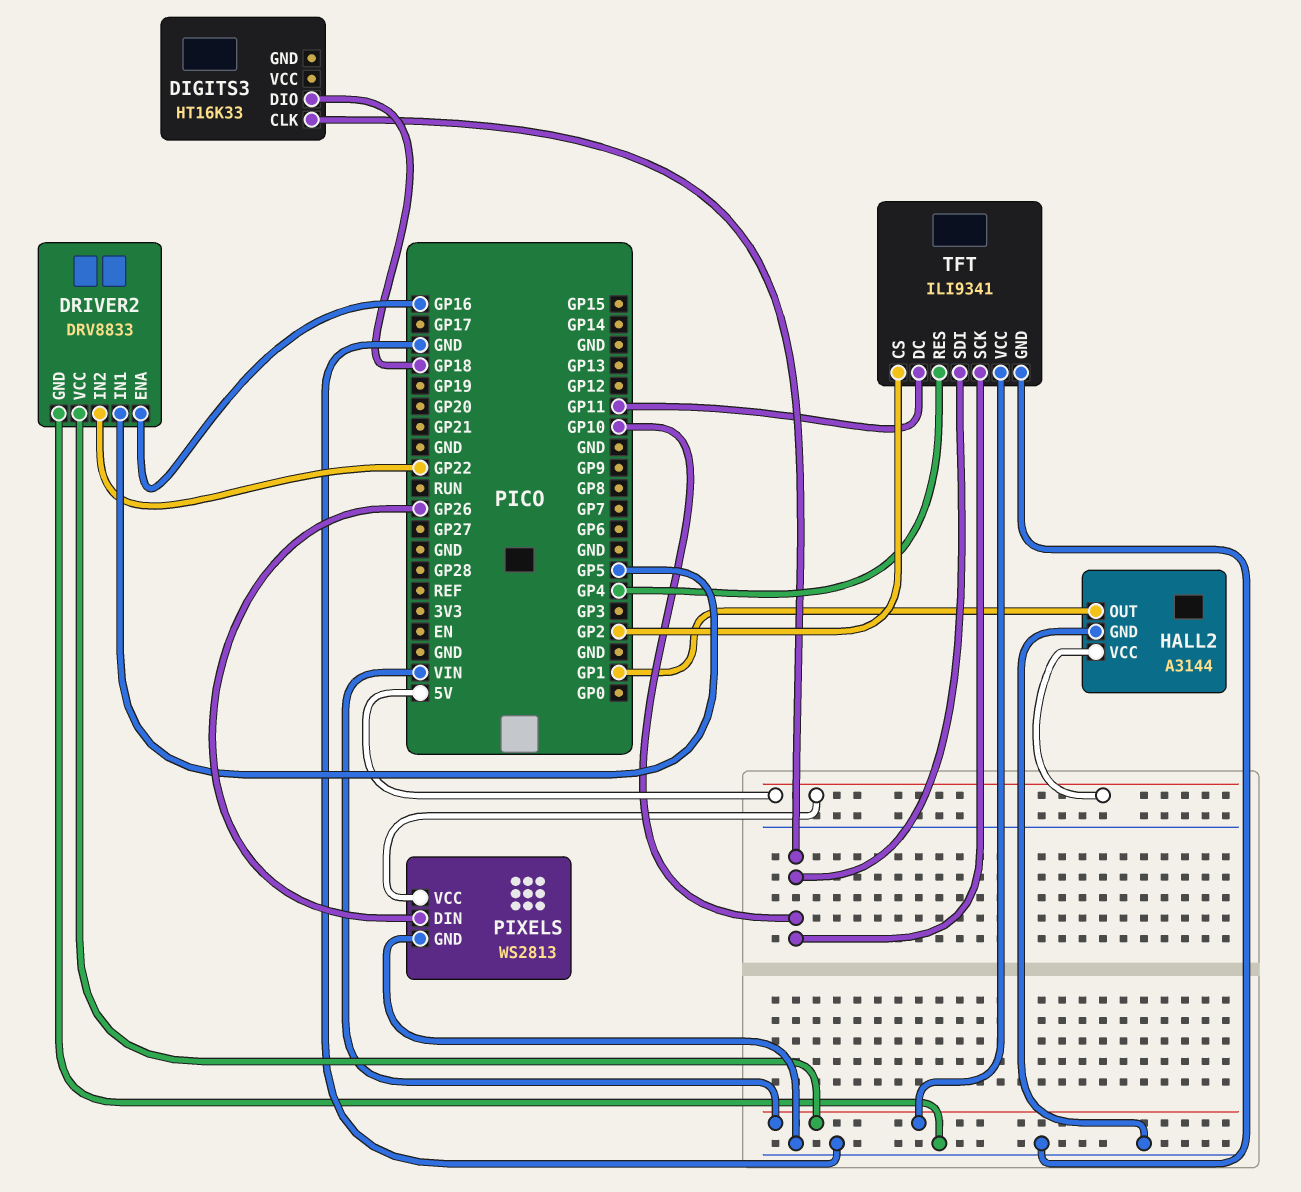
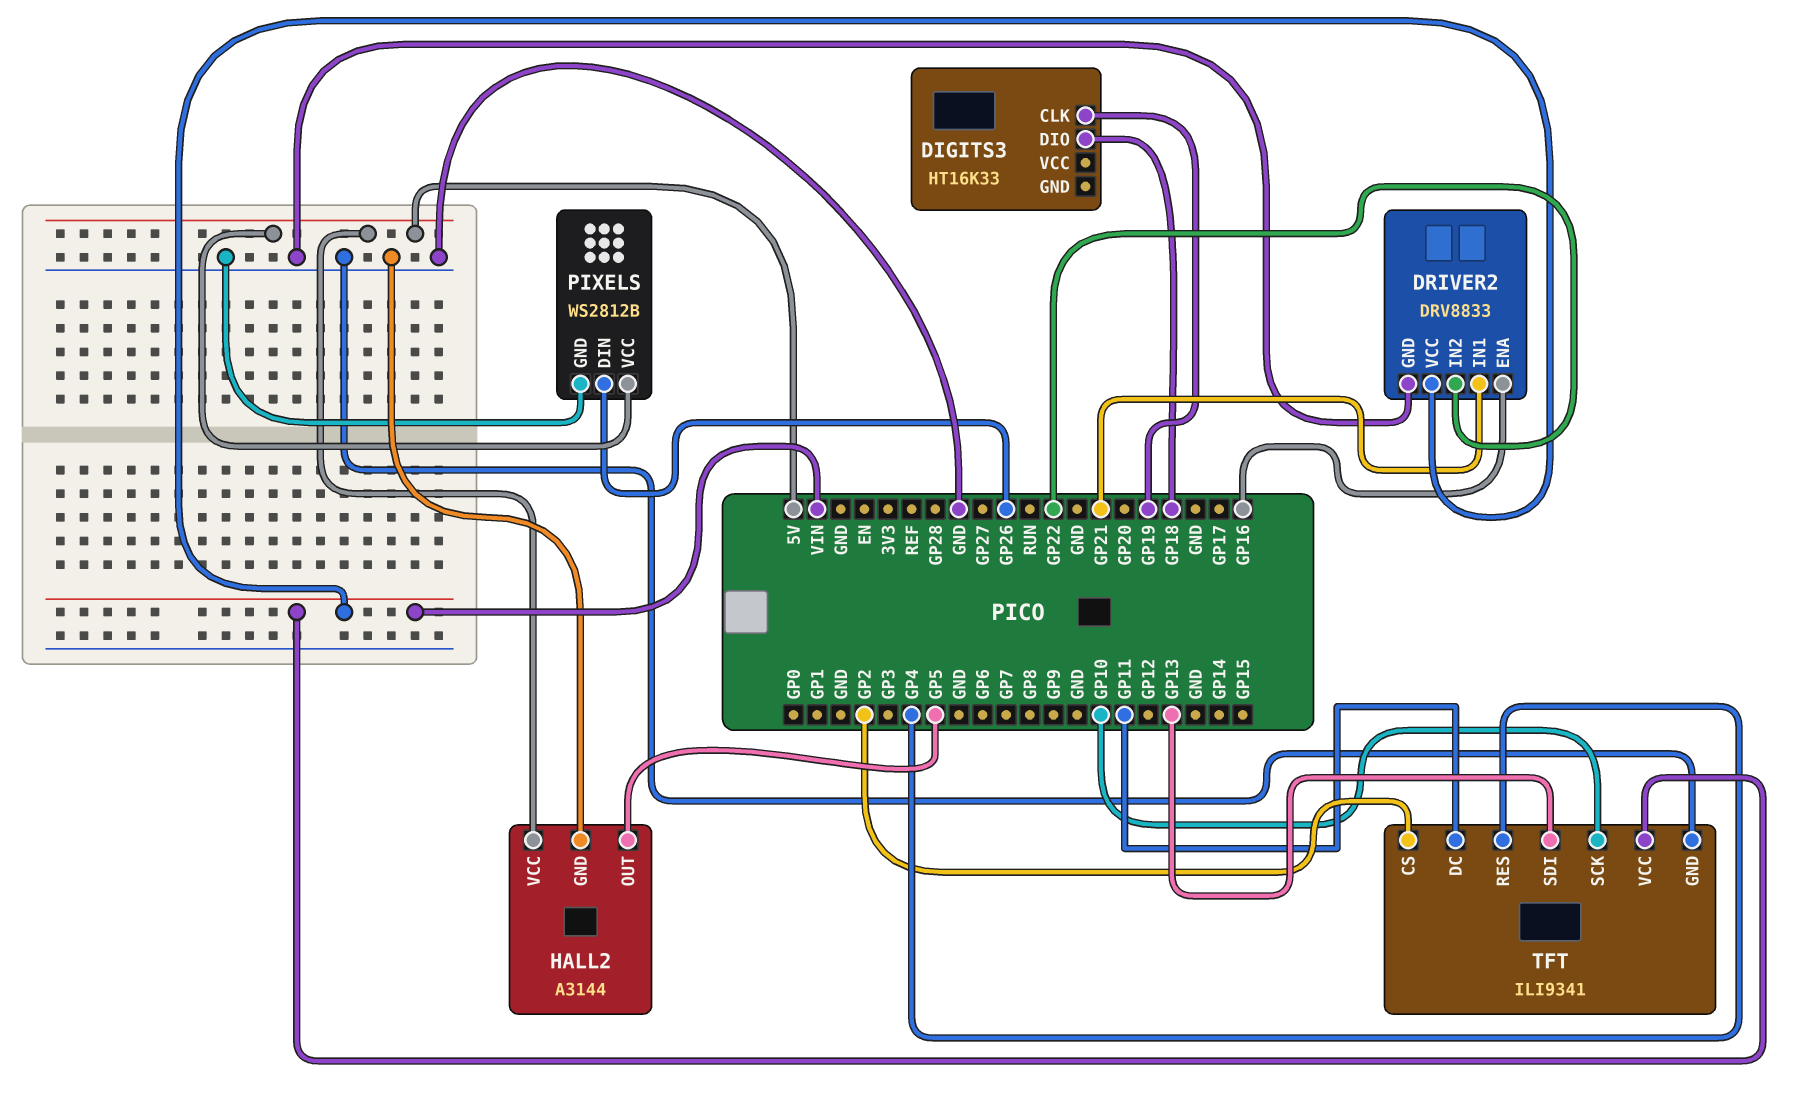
DIGITS3 pin CLK: GP10 -> GP19
DRIVER2 pin IN1: GP5 -> GP21
HALL2 pin OUT: GP1 -> GP5
PIXELS: WS2813 -> WS2812B
TFT pin SDI: GP10 -> GP13

